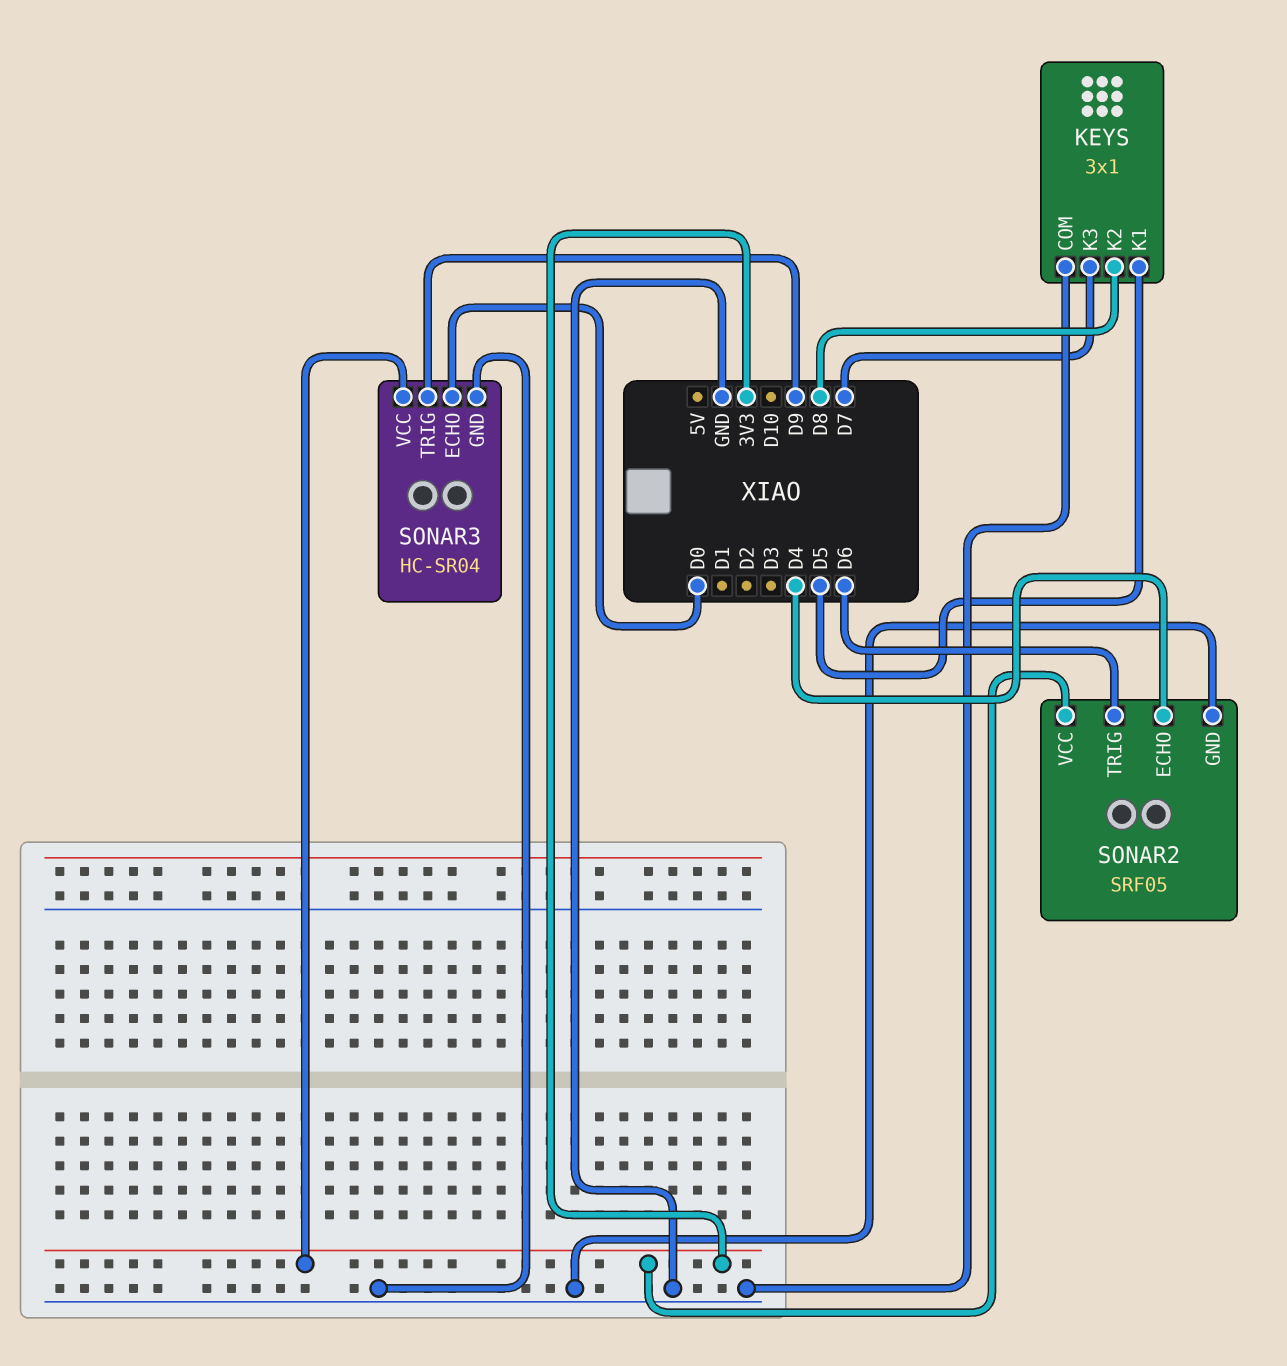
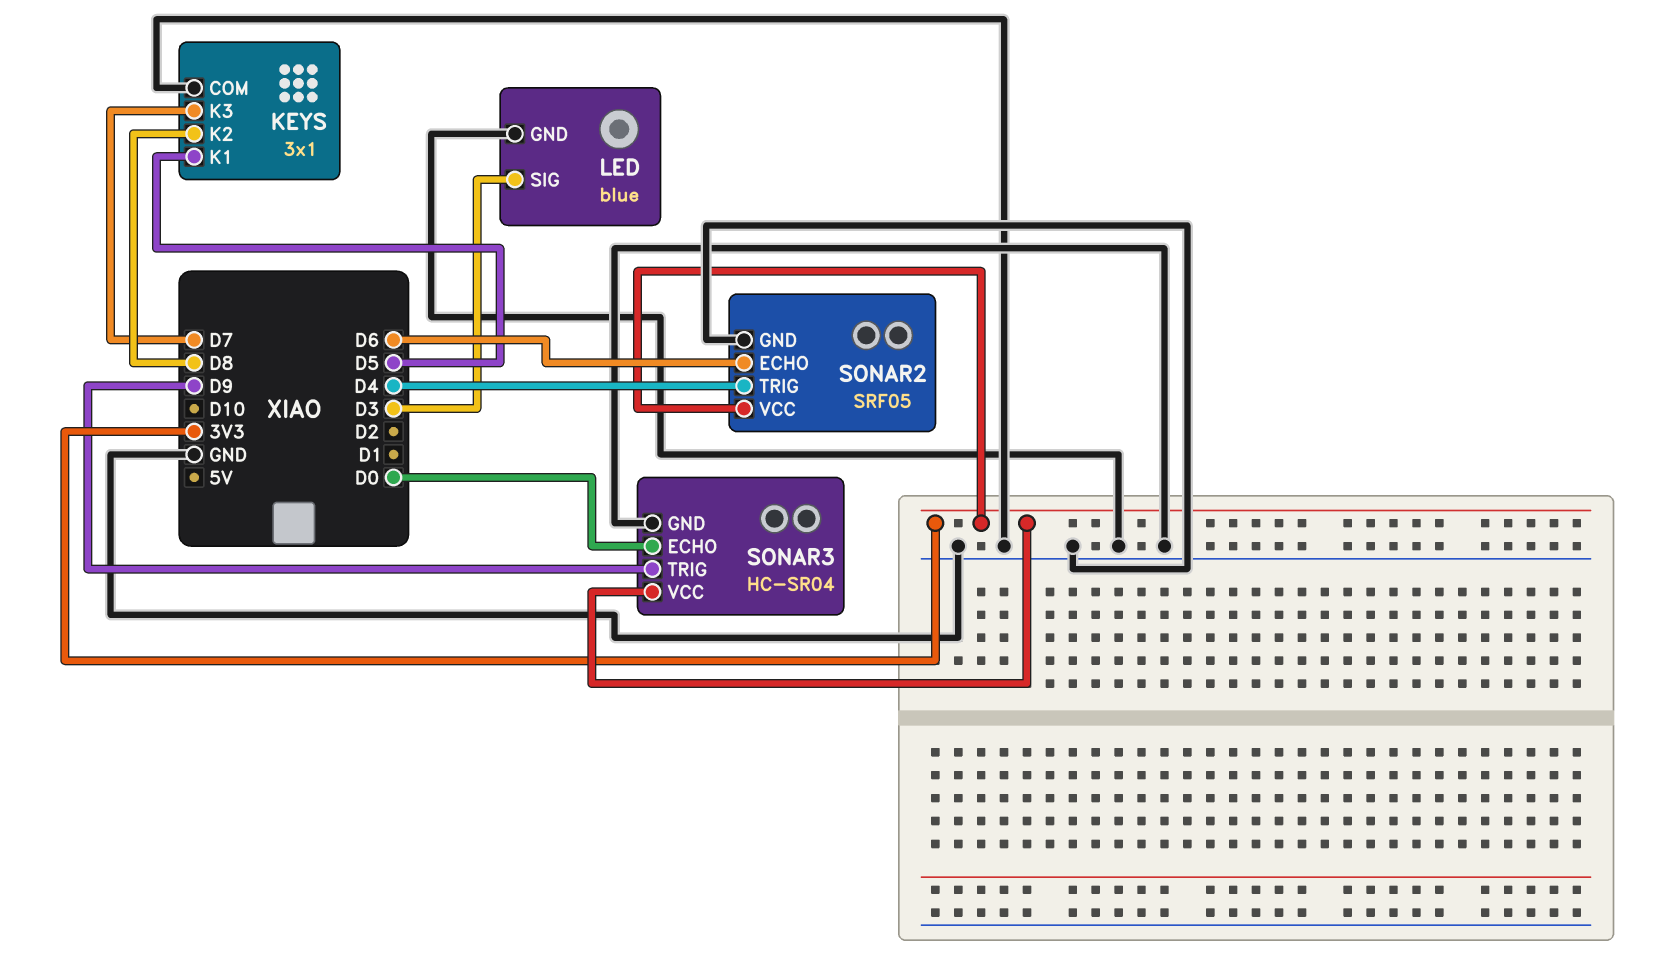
LED: none -> blue
LED pin GND: none -> GND
LED pin SIG: none -> D3
SONAR2 pin ECHO: D4 -> D6
SONAR2 pin TRIG: D6 -> D4

